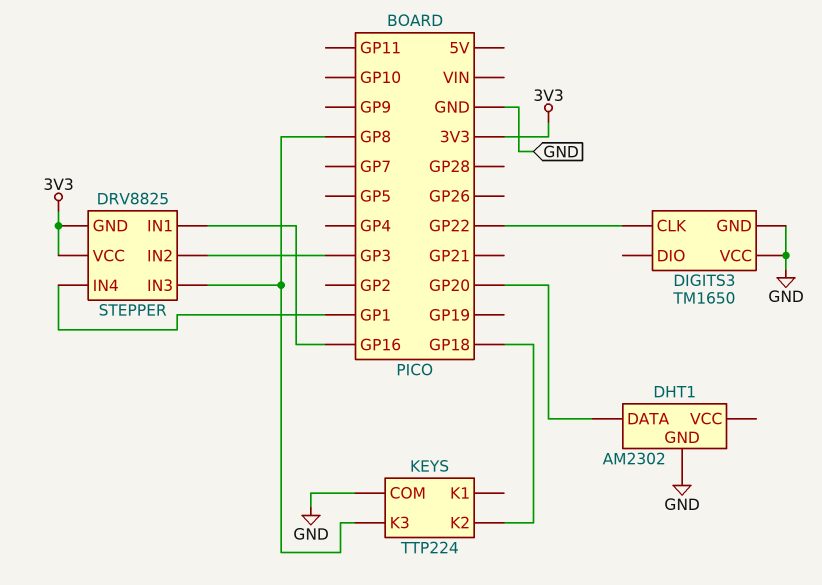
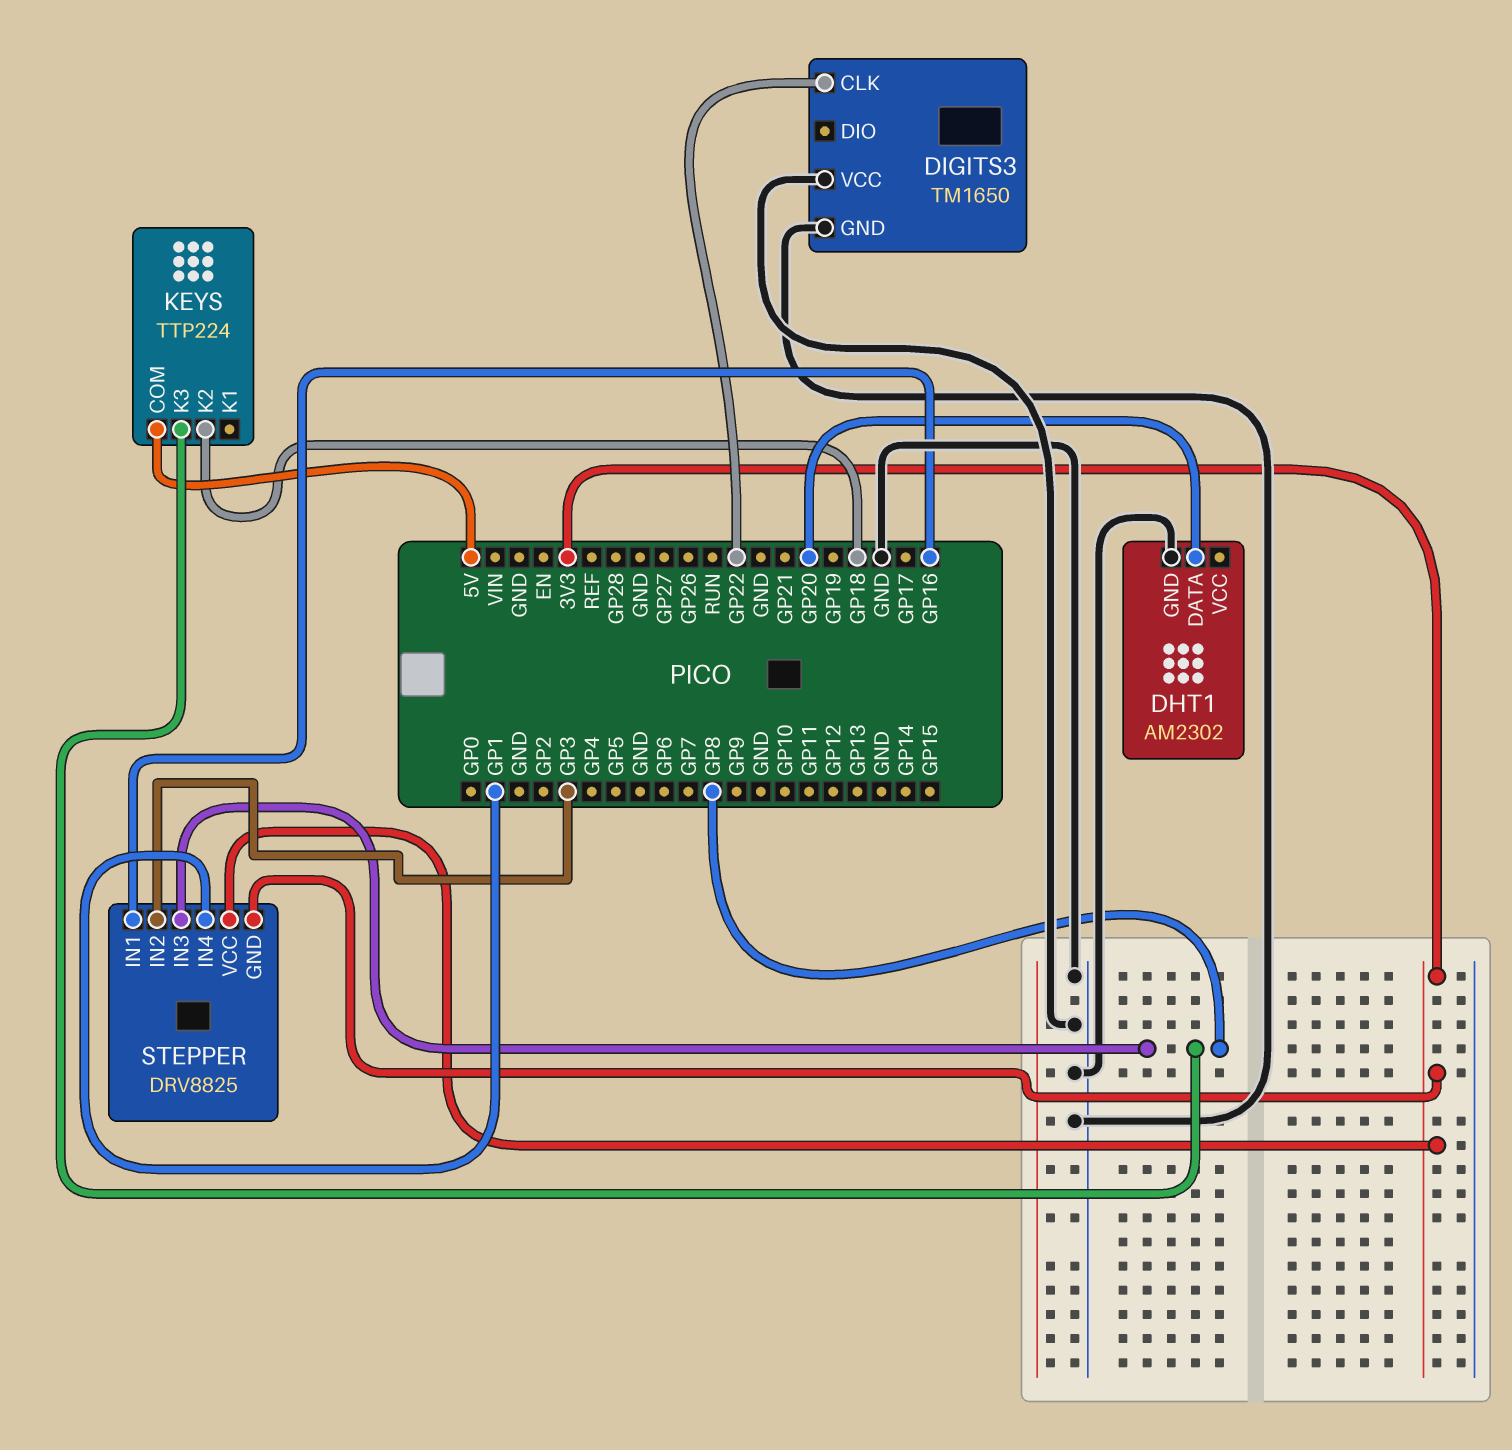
KEYS pin COM: GND -> 5V

